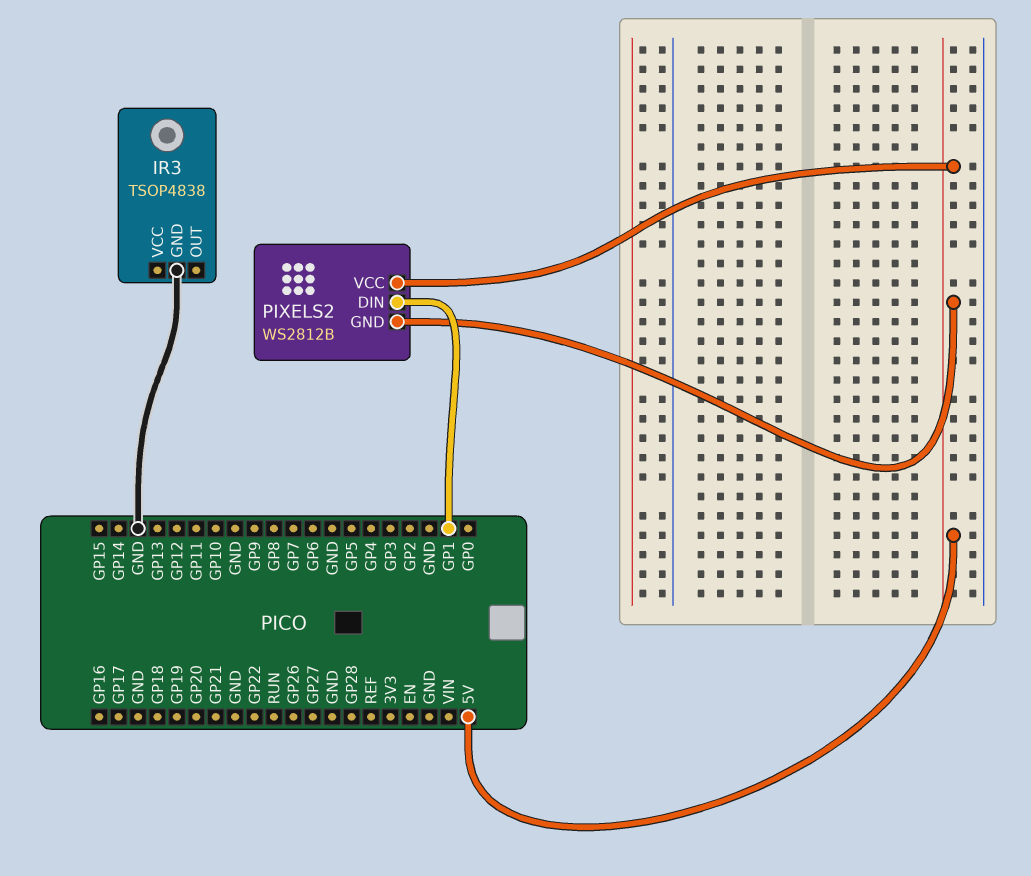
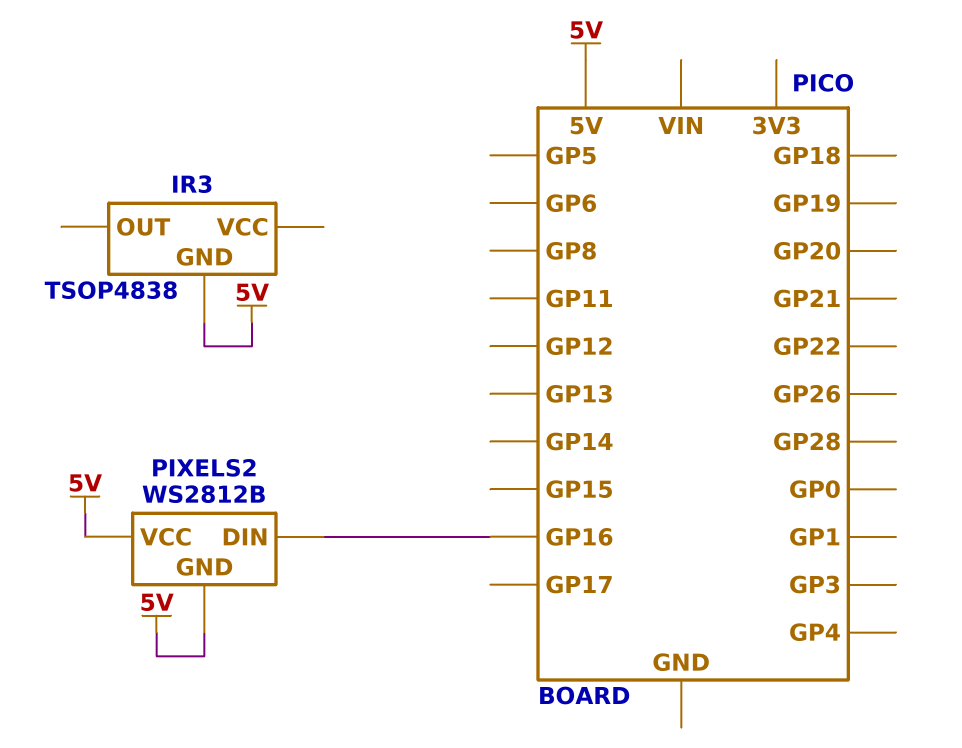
IR3 pin GND: GND -> 5V
PIXELS2 pin DIN: GP1 -> GP16

